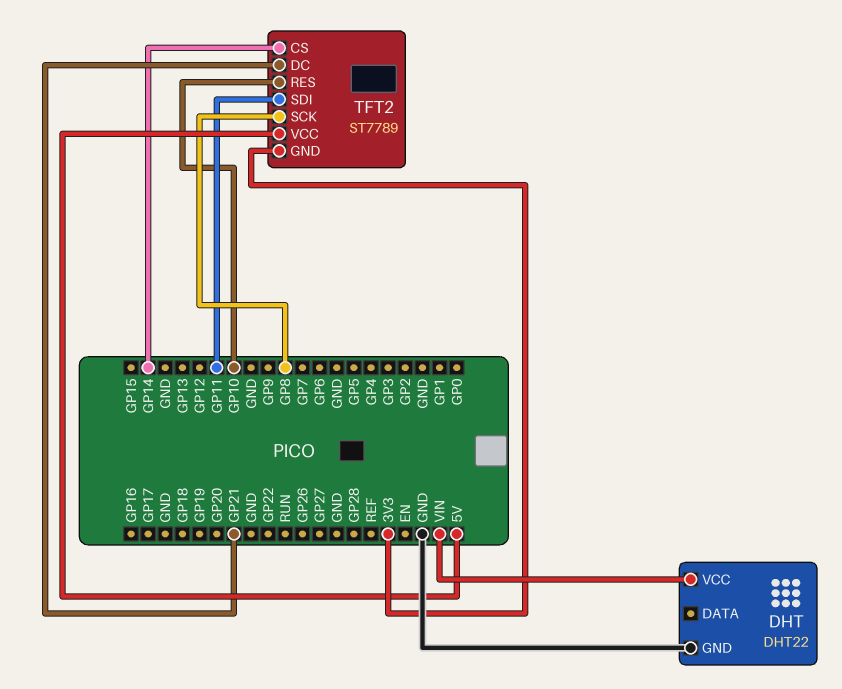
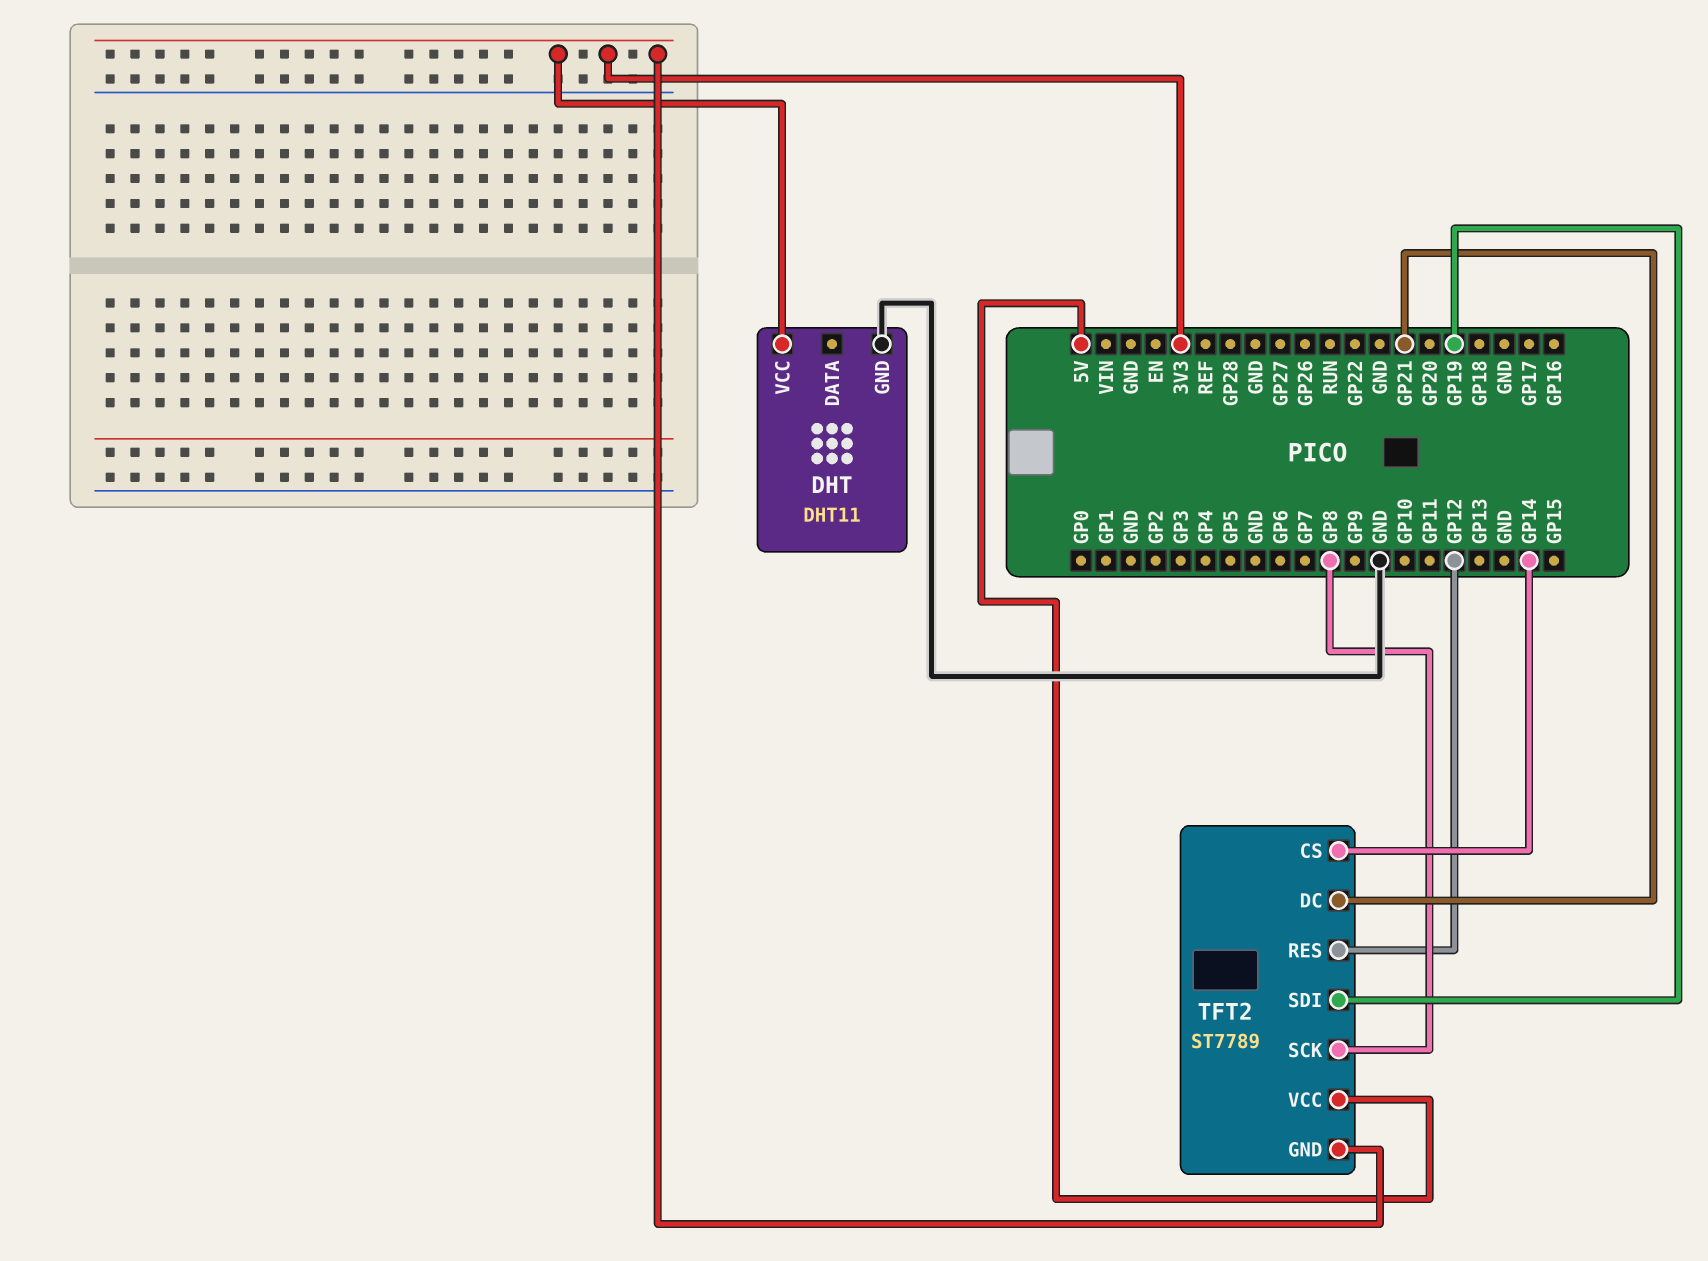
DHT: DHT22 -> DHT11
DHT pin VCC: VIN -> 3V3
TFT2 pin RES: GP10 -> GP12
TFT2 pin SDI: GP11 -> GP19

